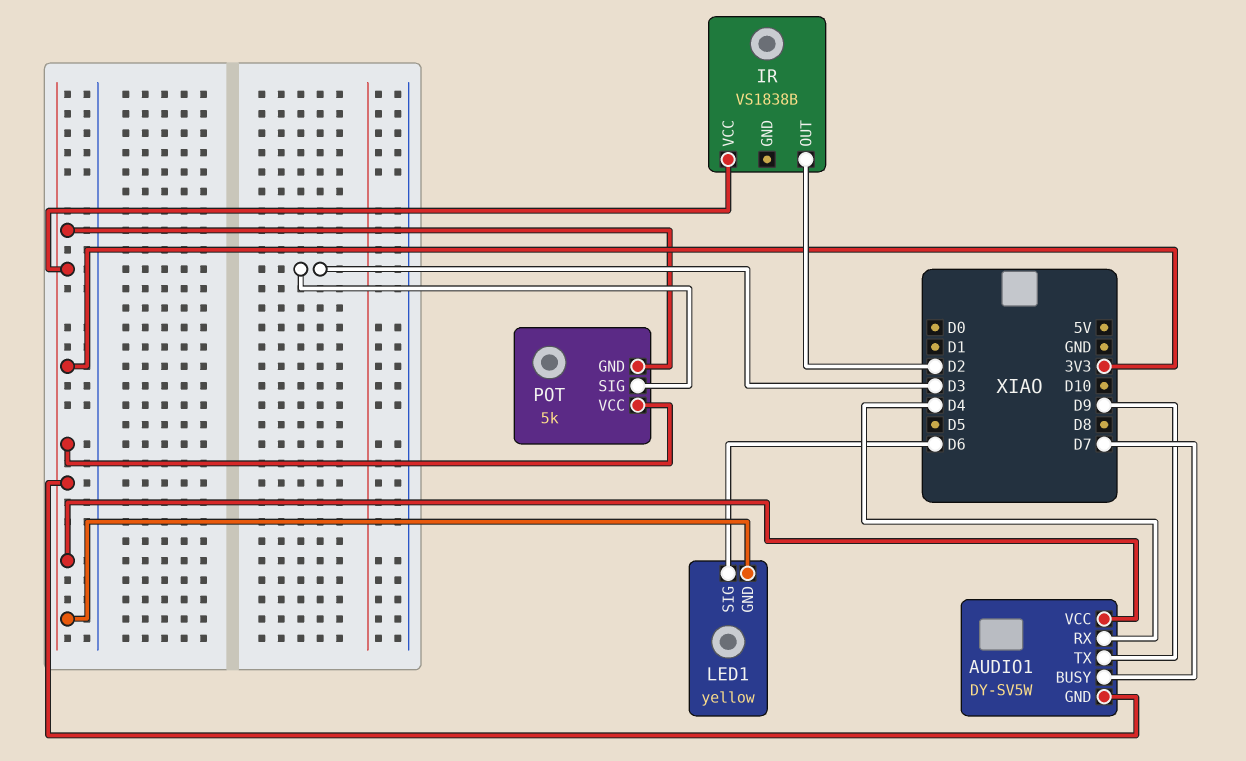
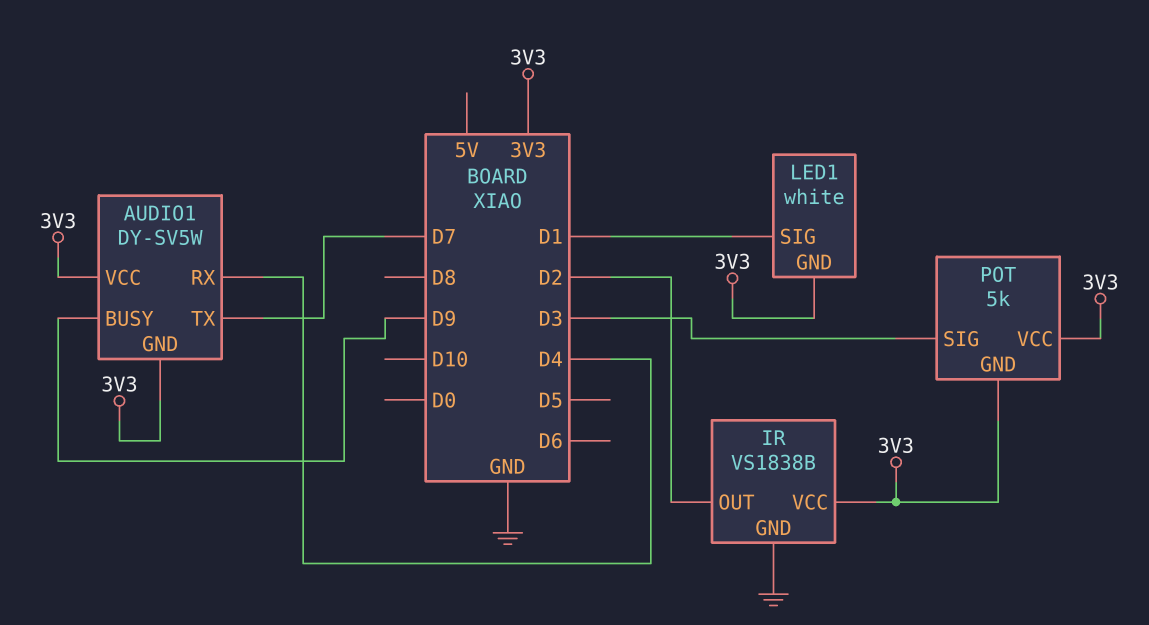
AUDIO1 pin BUSY: D7 -> D9
AUDIO1 pin TX: D9 -> D7
IR pin GND: none -> GND
LED1: yellow -> white
LED1 pin SIG: D6 -> D1

